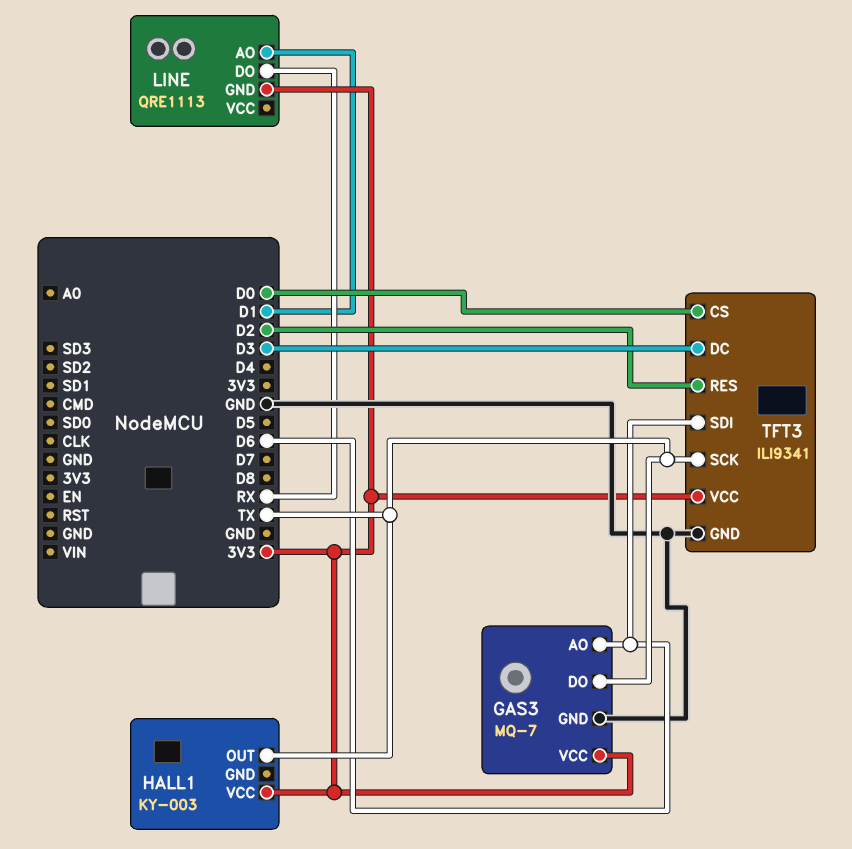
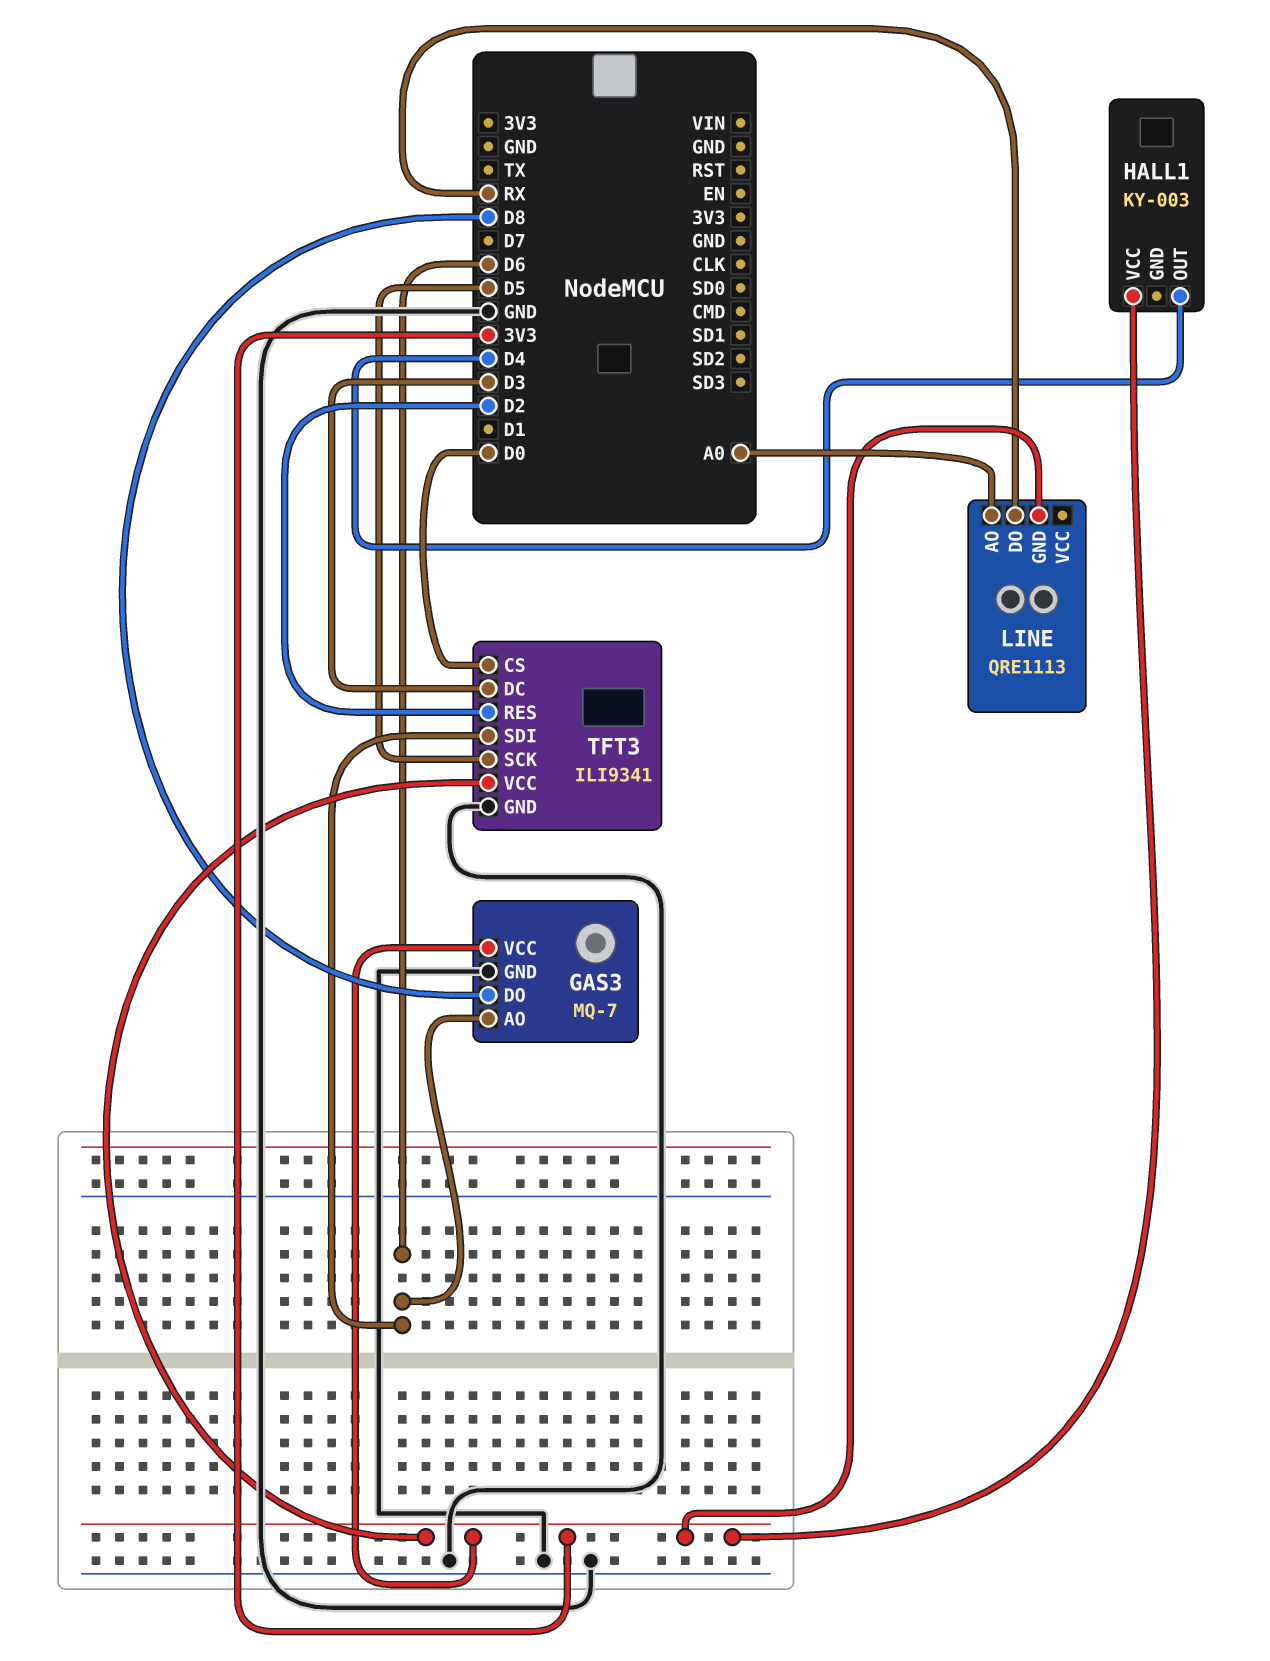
GAS3 pin DO: TX -> D8
HALL1 pin OUT: TX -> D4
LINE pin AO: D1 -> A0
TFT3 pin SCK: TX -> D5

